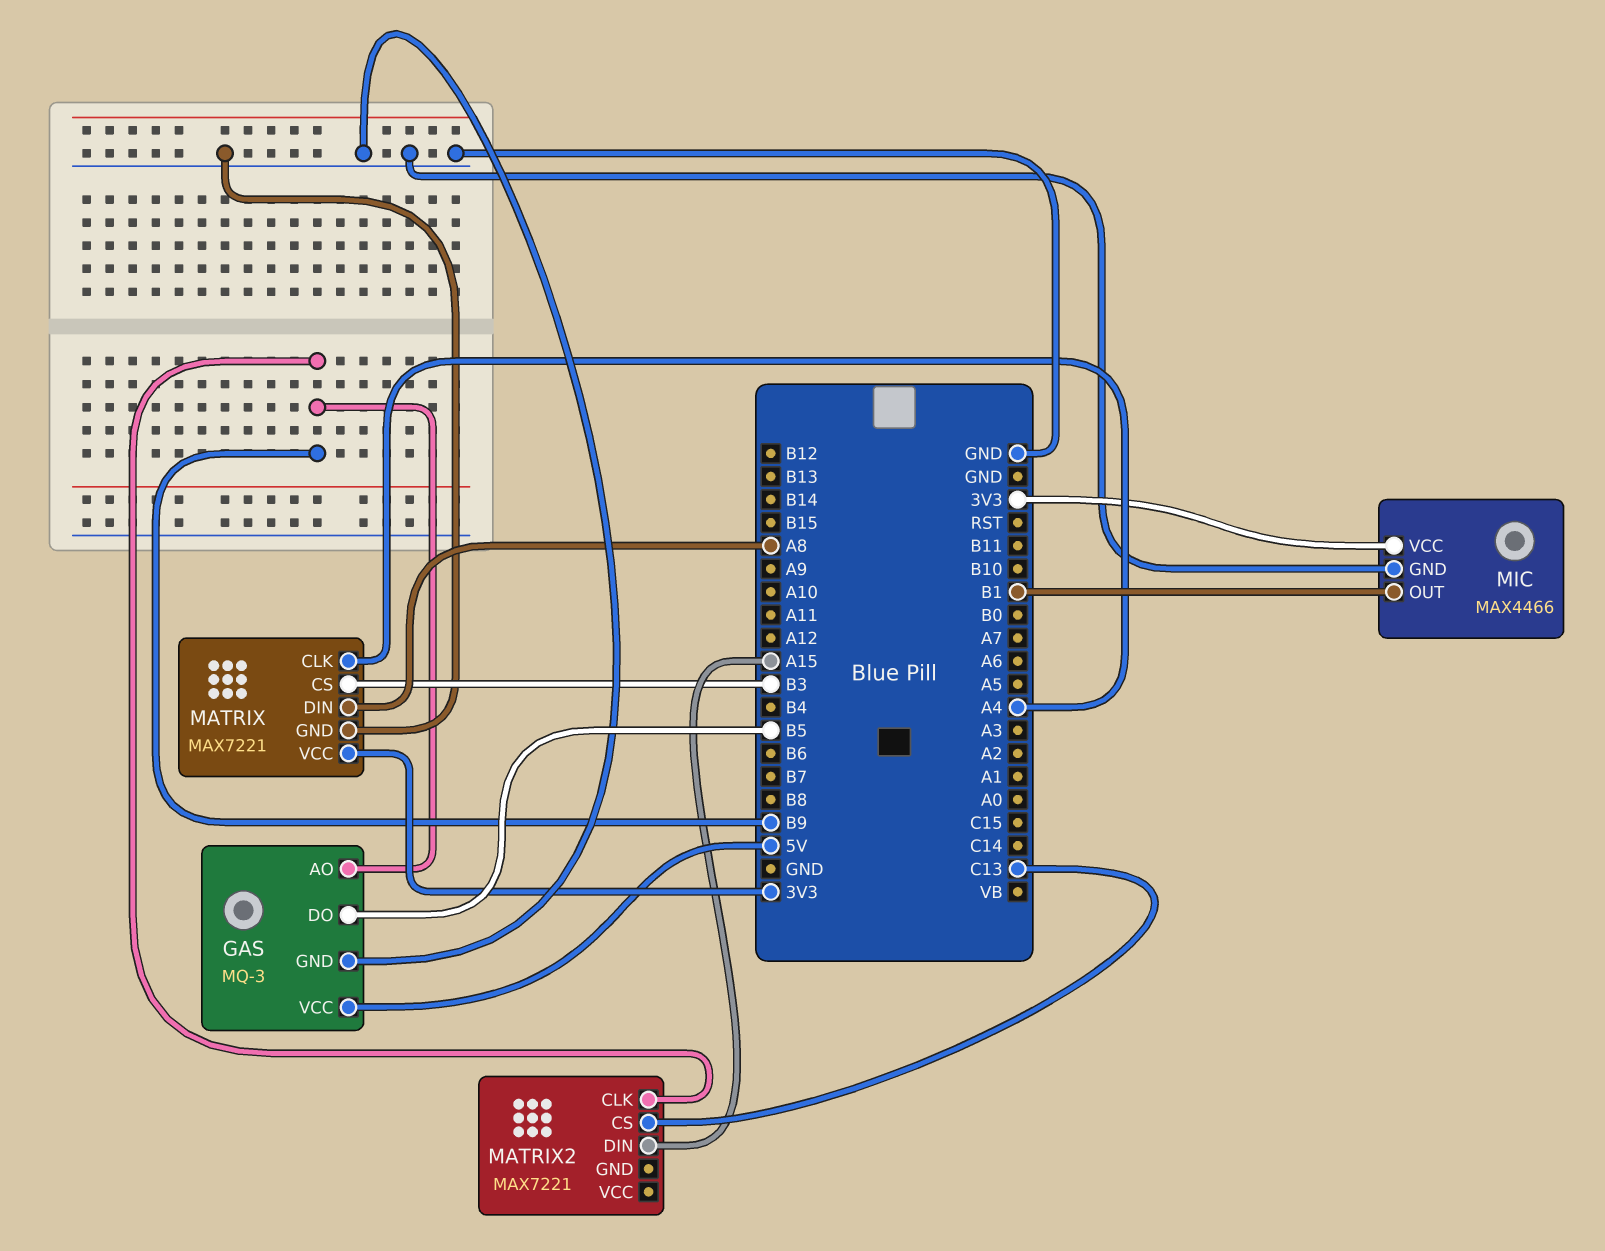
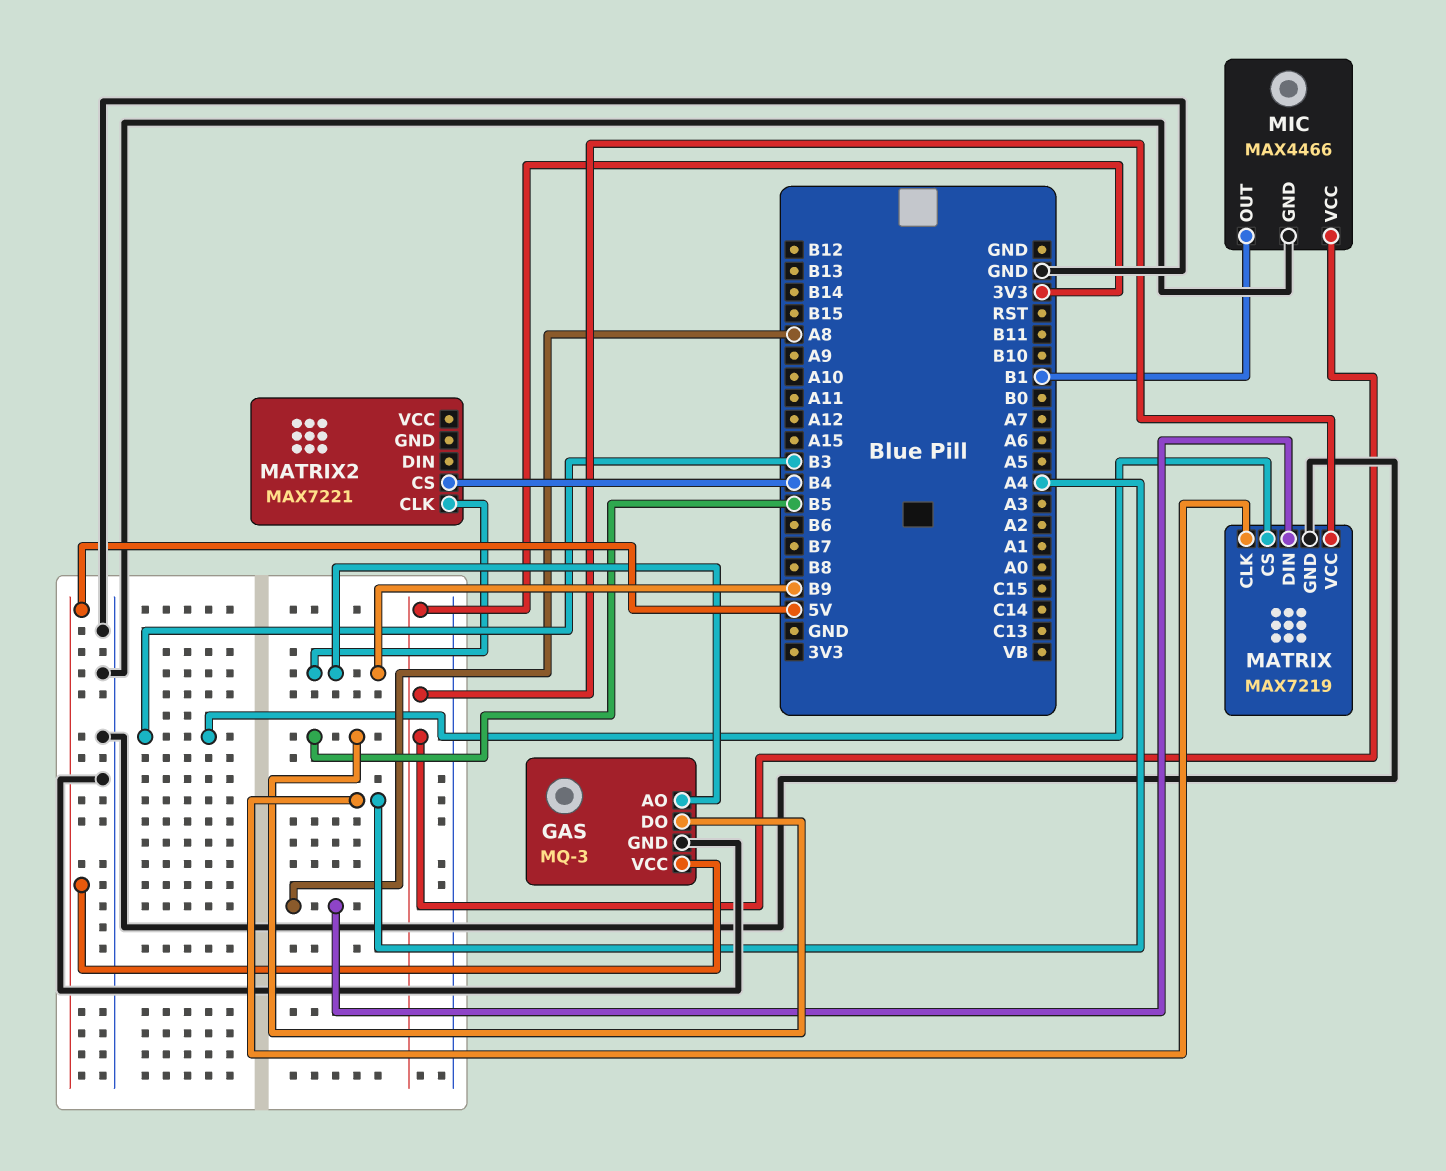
MATRIX: MAX7221 -> MAX7219
MATRIX2 pin CS: C13 -> B4
MATRIX2 pin DIN: A15 -> none

